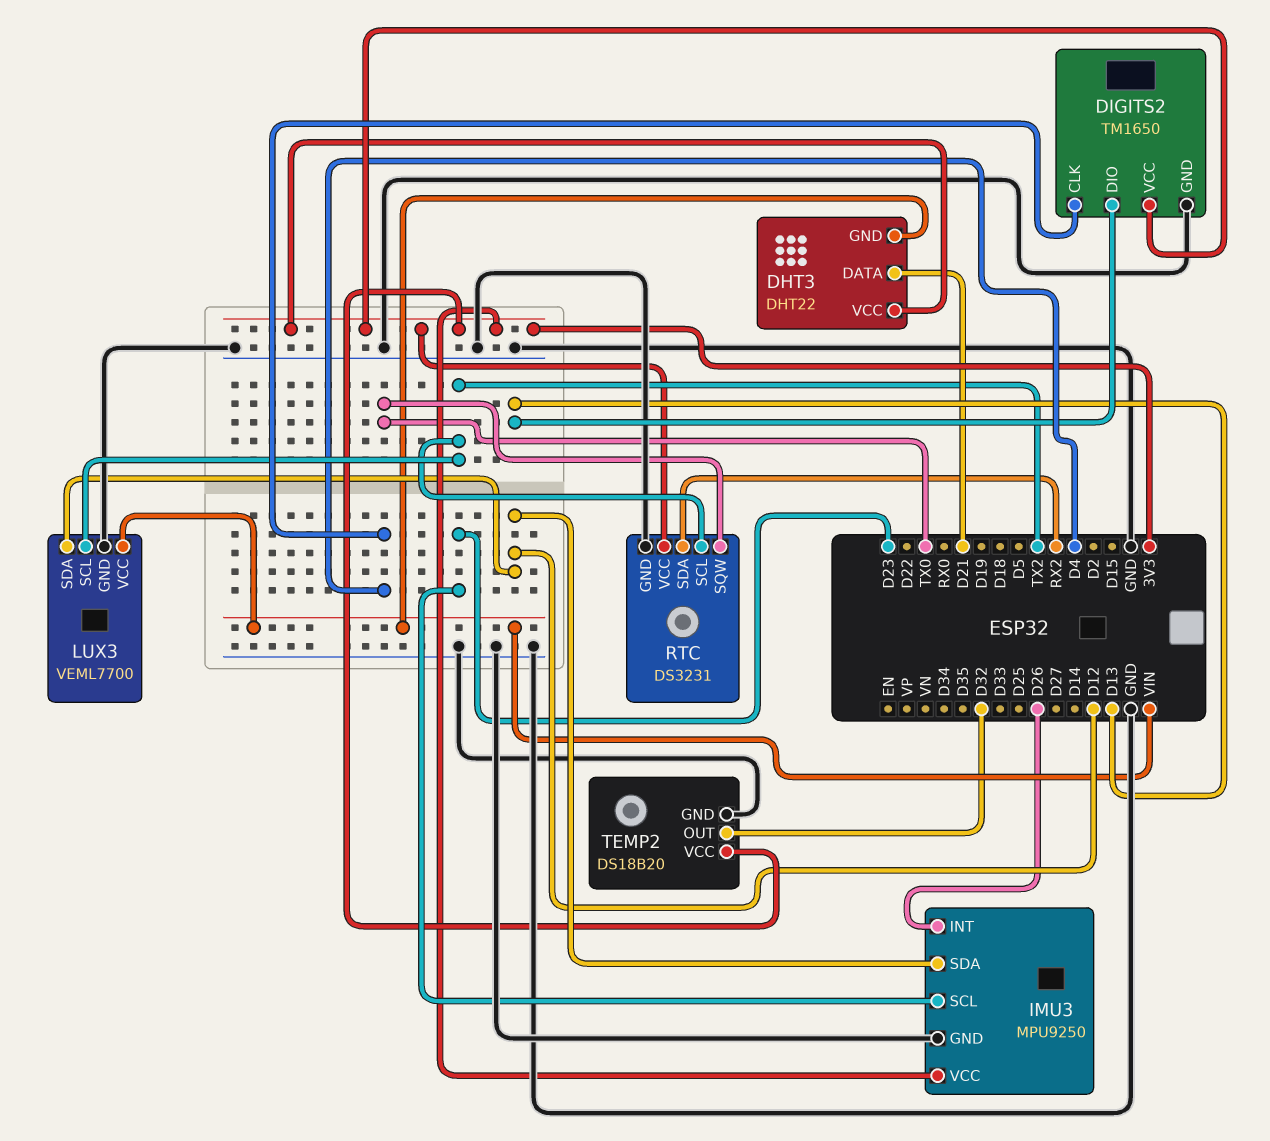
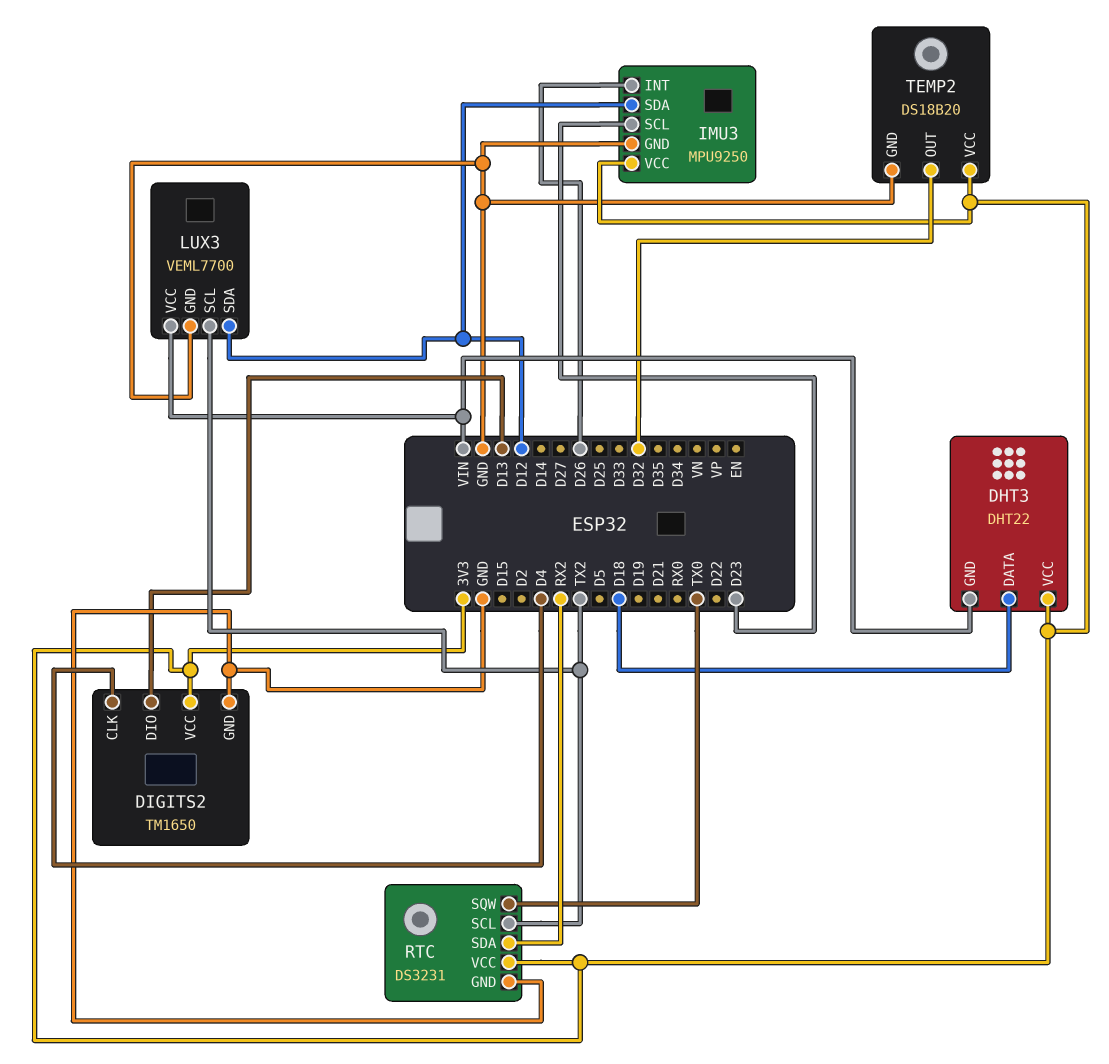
DHT3 pin DATA: D21 -> D18

